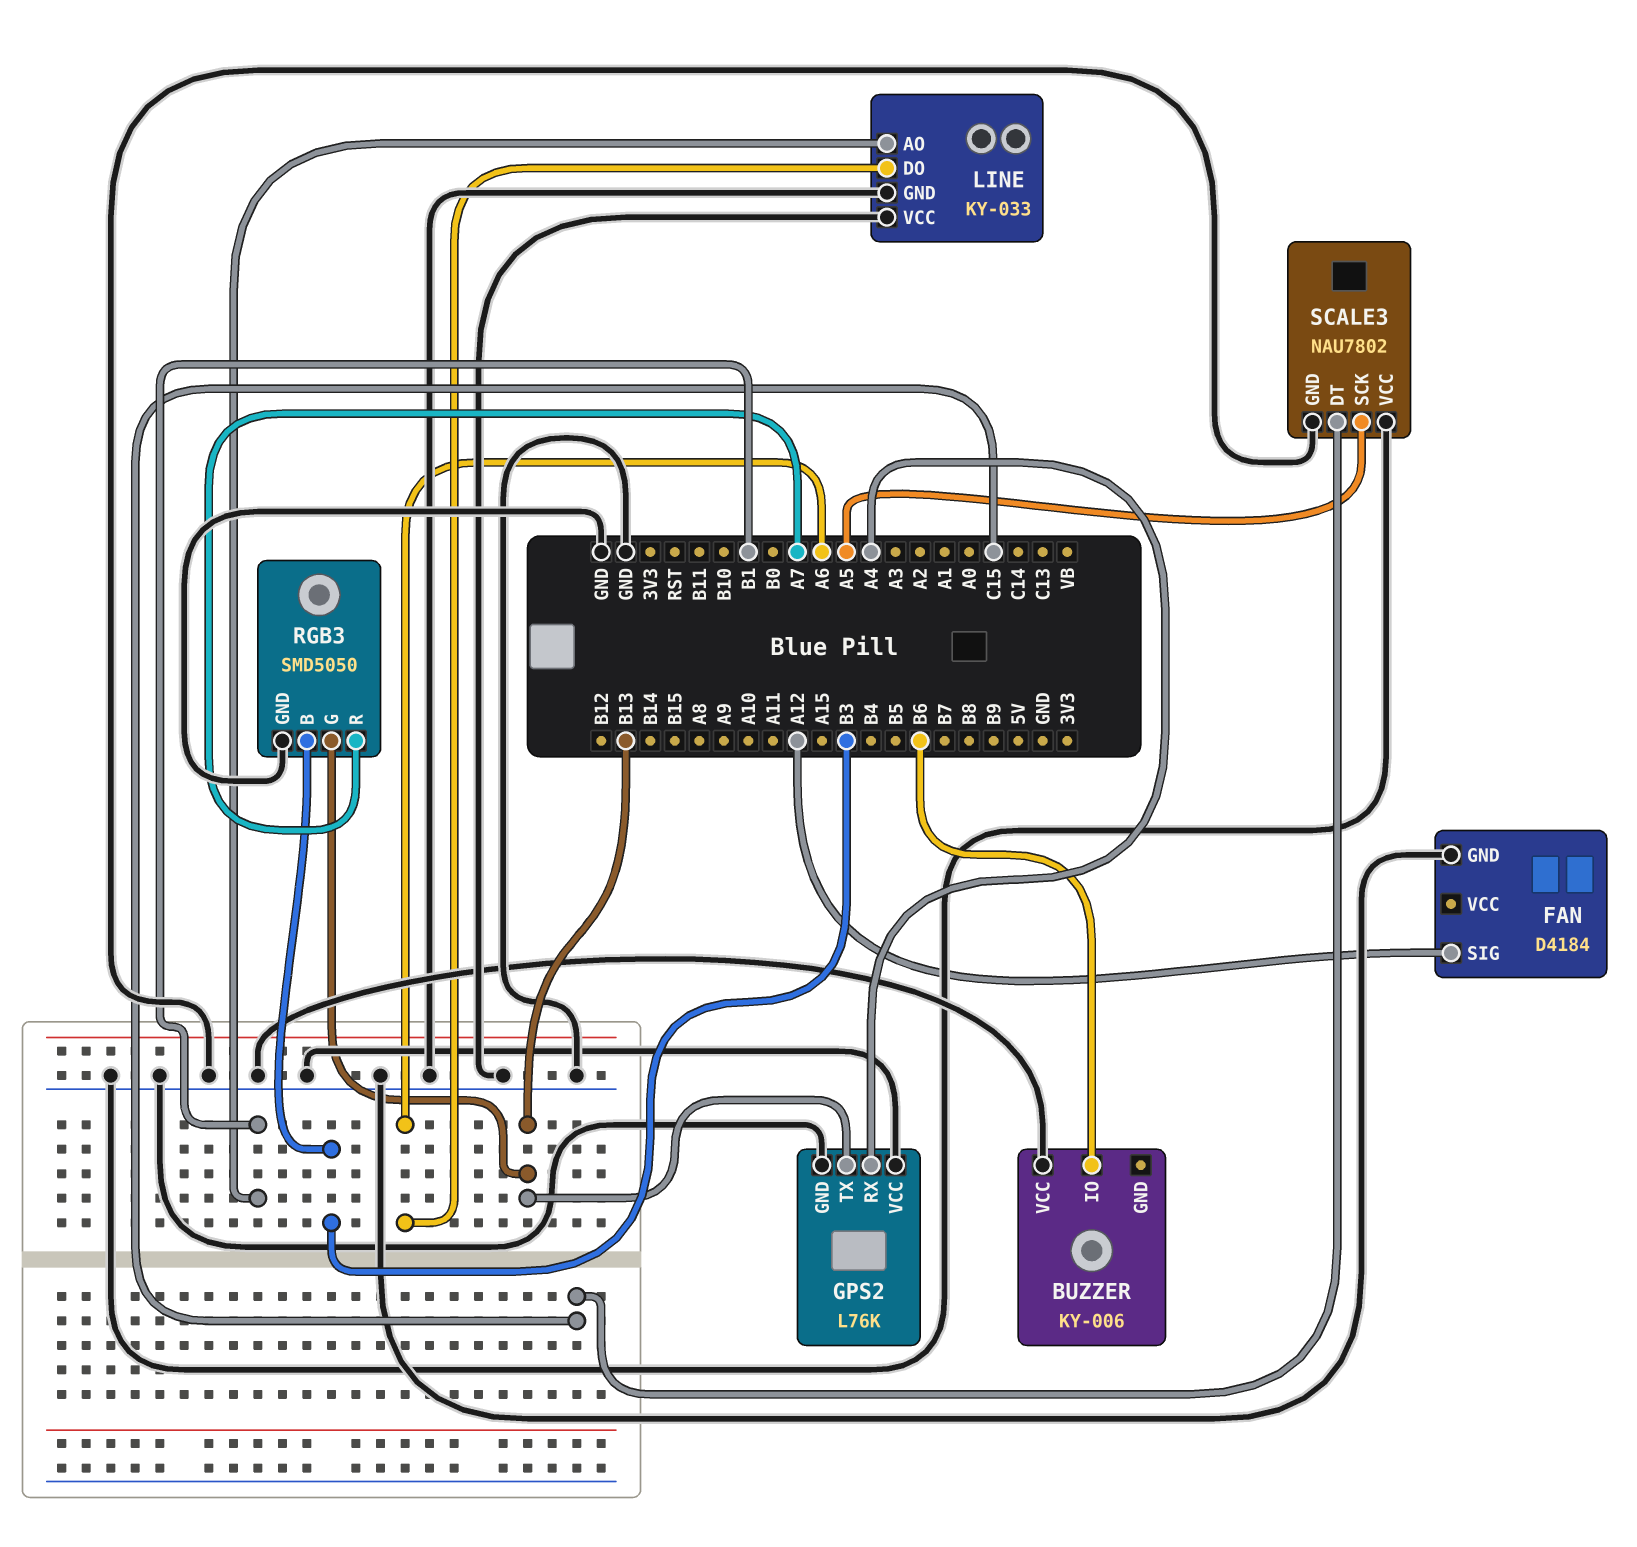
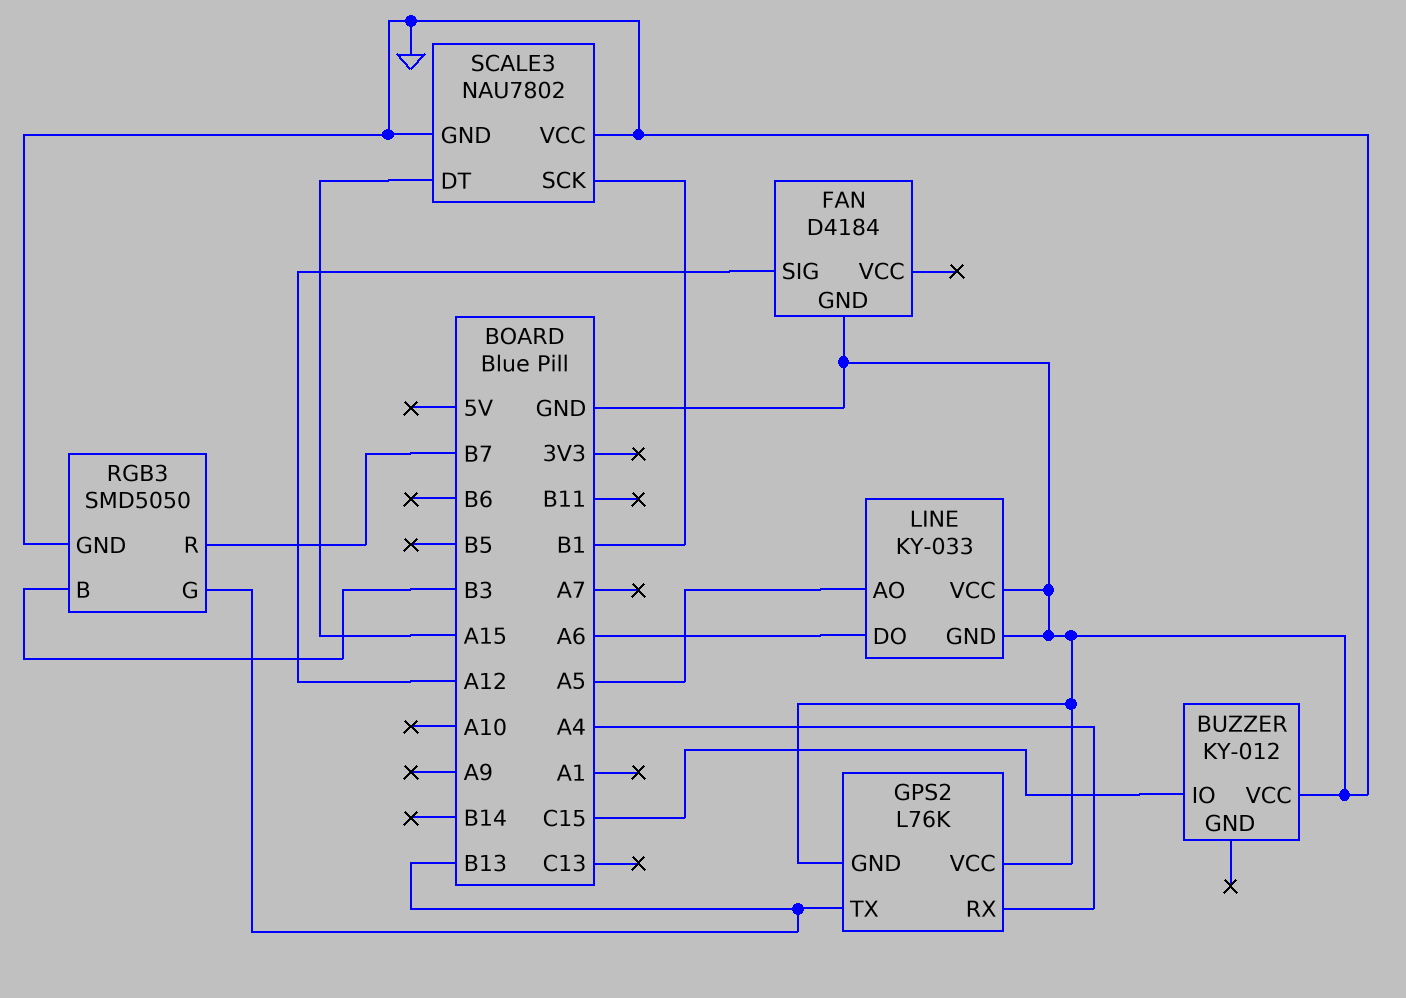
BUZZER: KY-006 -> KY-012
BUZZER pin IO: B6 -> C15
LINE pin AO: B1 -> A5
RGB3 pin R: A7 -> B7
SCALE3 pin DT: C15 -> A15
SCALE3 pin SCK: A5 -> B1

